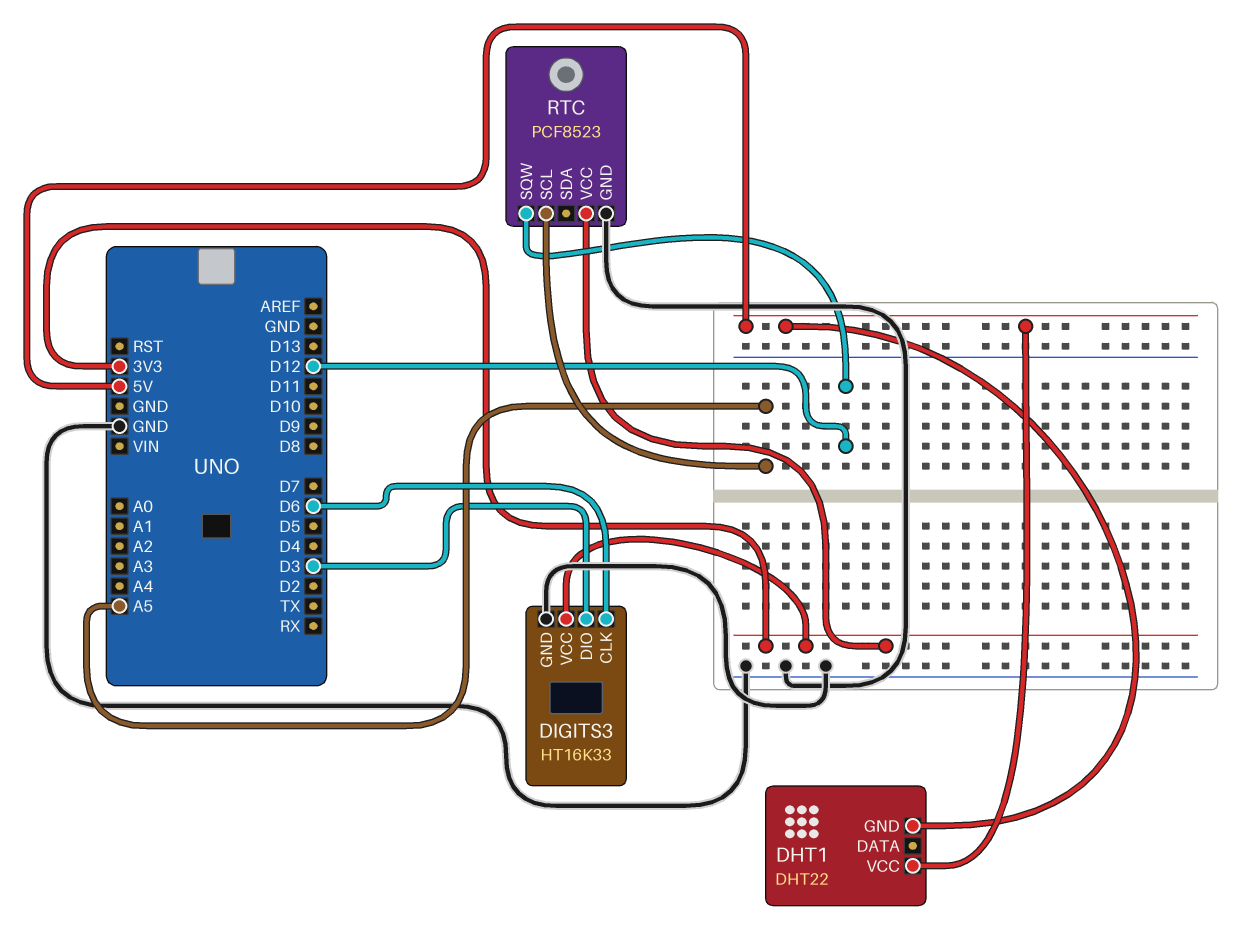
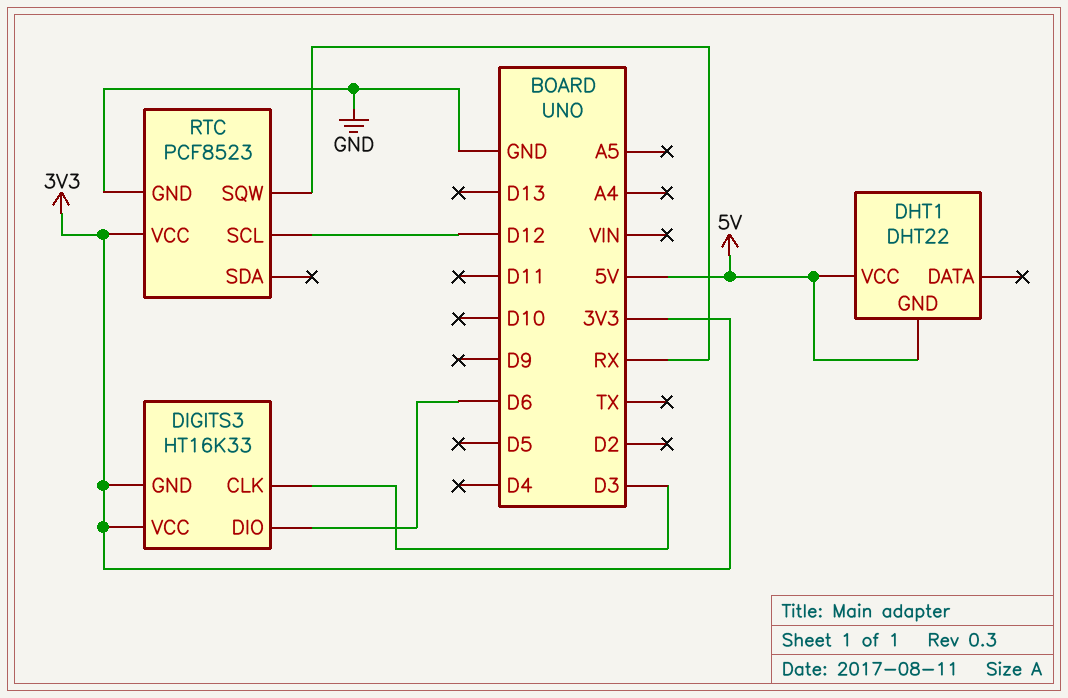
DIGITS3 pin CLK: D6 -> D3
DIGITS3 pin DIO: D3 -> D6
DIGITS3 pin GND: GND -> 3V3
RTC pin SCL: A5 -> D12
RTC pin SQW: D12 -> RX

